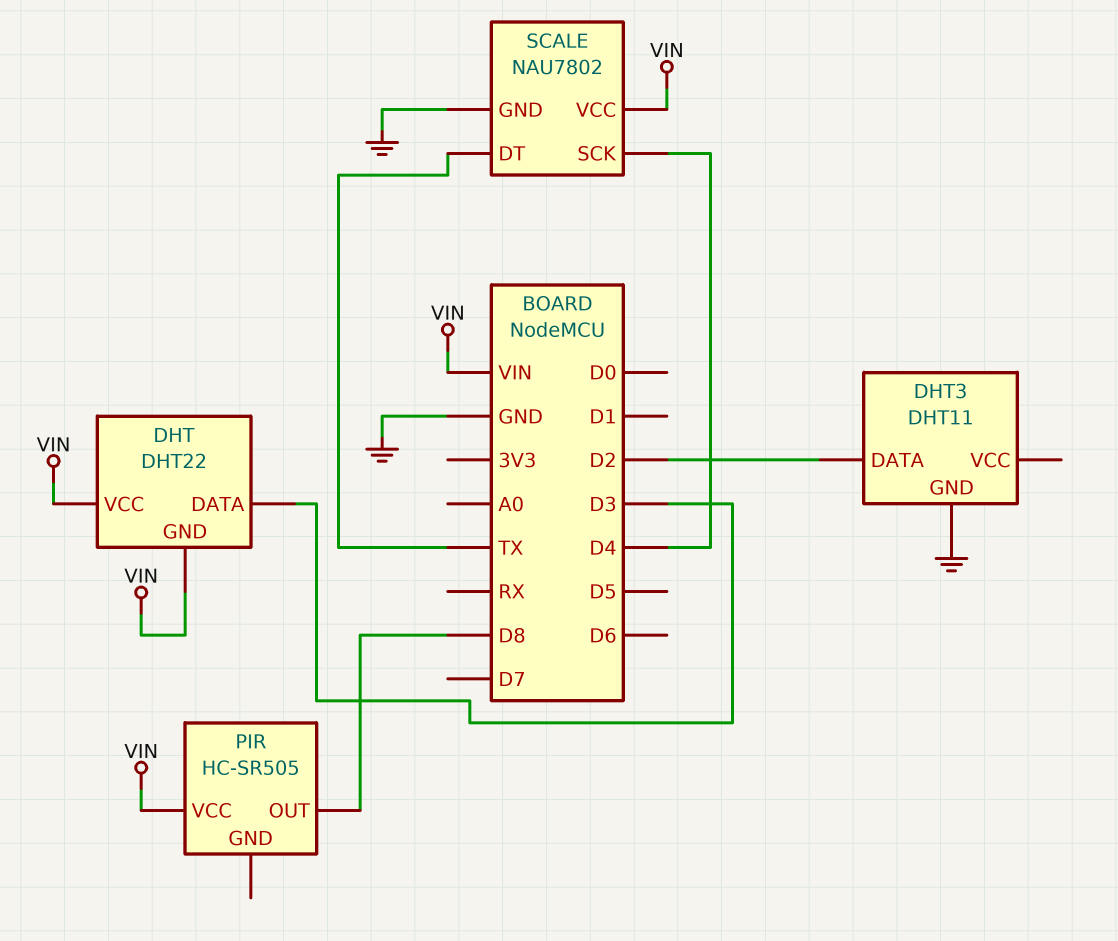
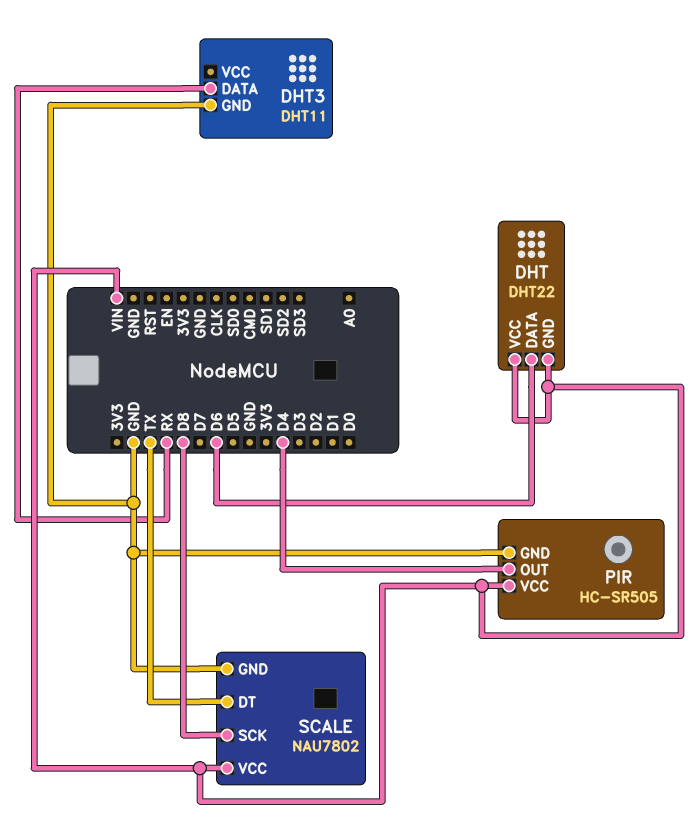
DHT pin DATA: D3 -> D6
DHT3 pin DATA: D2 -> RX
PIR pin GND: none -> GND
PIR pin OUT: D8 -> D4
SCALE pin SCK: D4 -> D8

